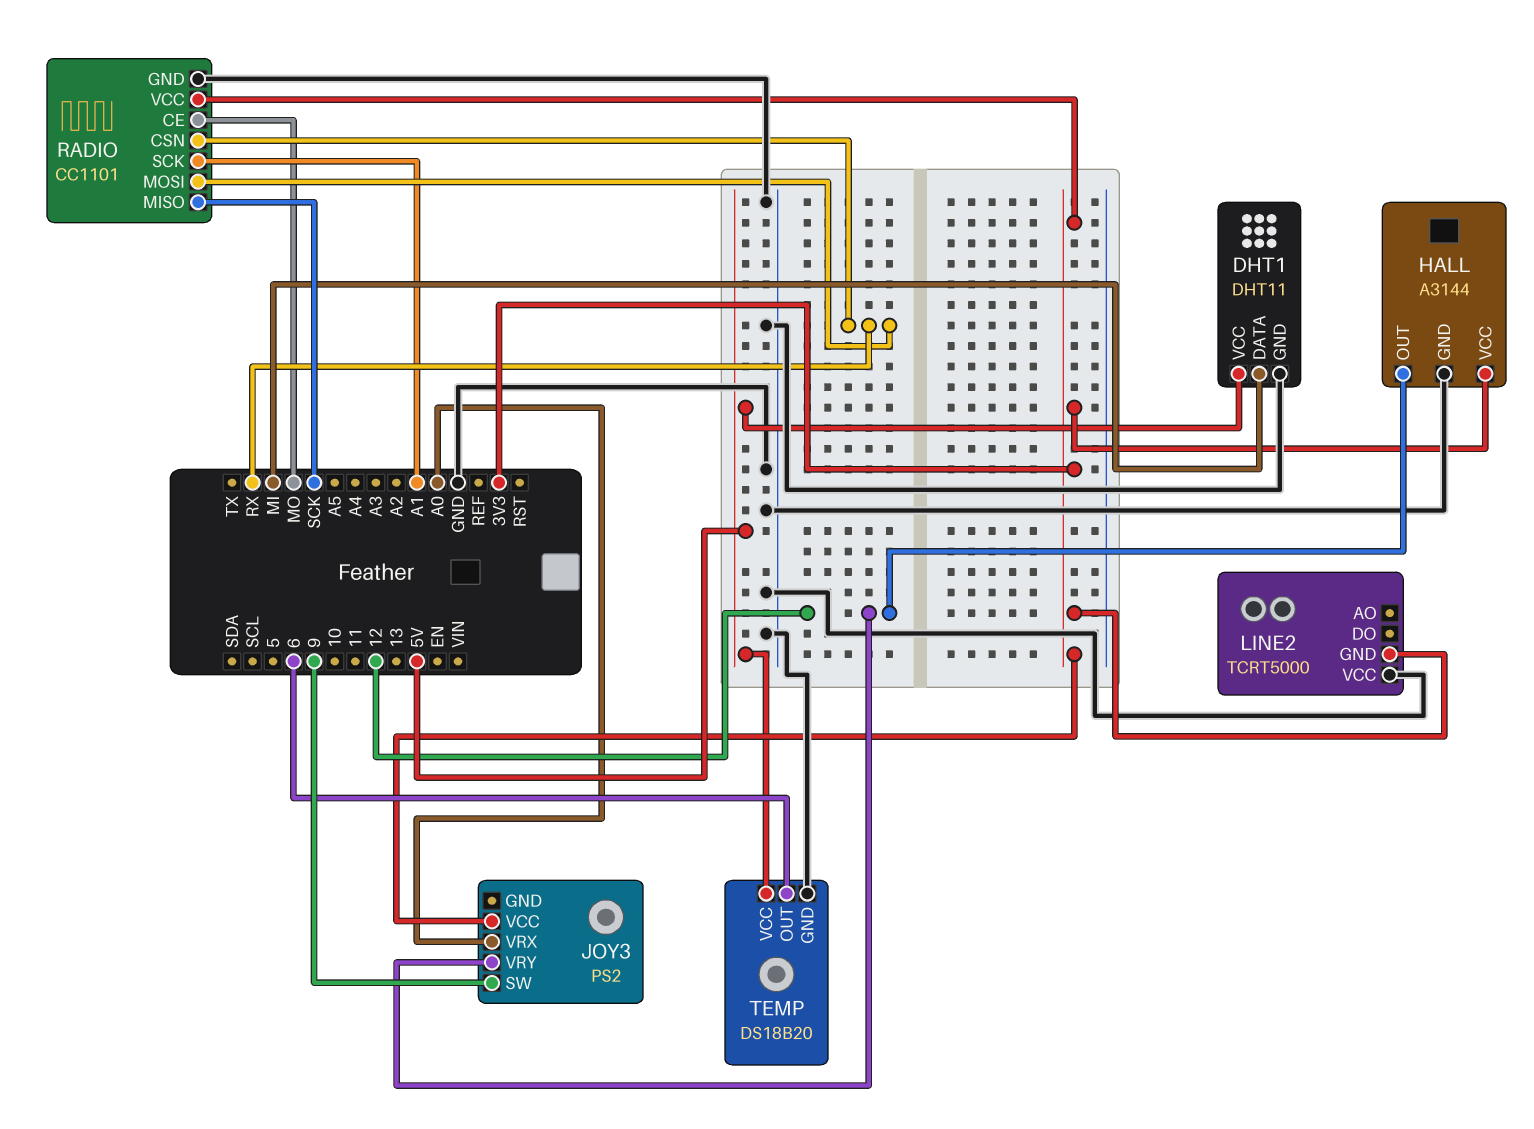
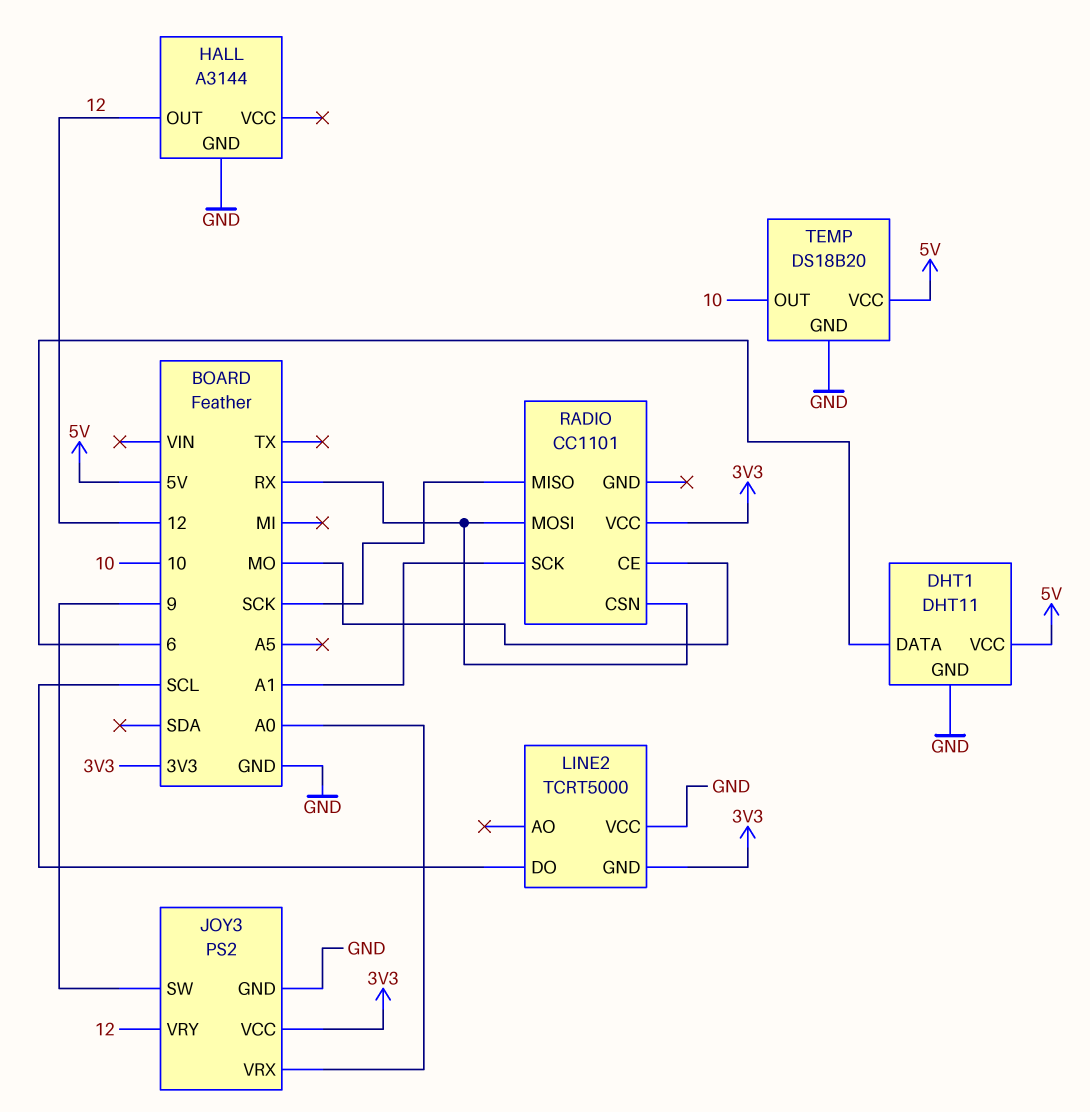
DHT1 pin DATA: MI -> 6
HALL pin VCC: 3V3 -> none
JOY3 pin GND: none -> GND
LINE2 pin DO: none -> SCL
RADIO pin GND: GND -> none
TEMP pin OUT: 6 -> 10

